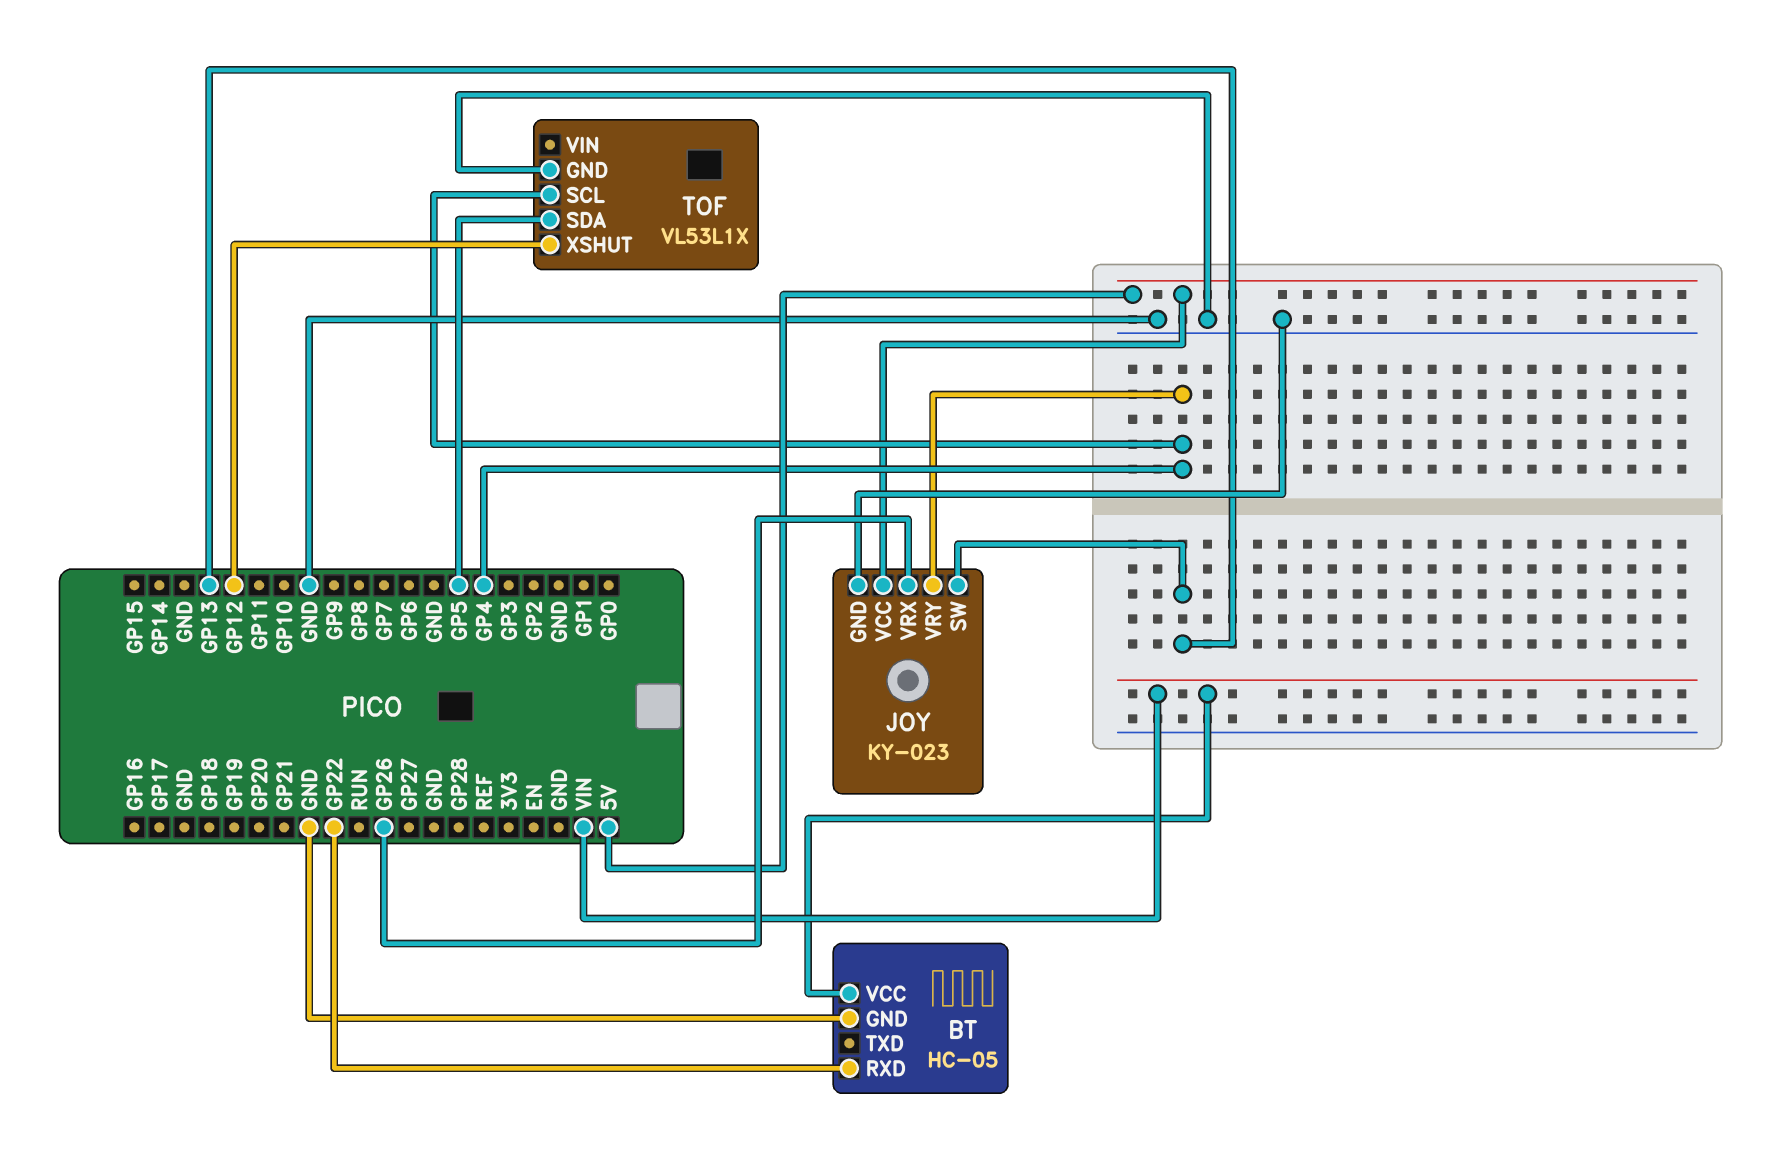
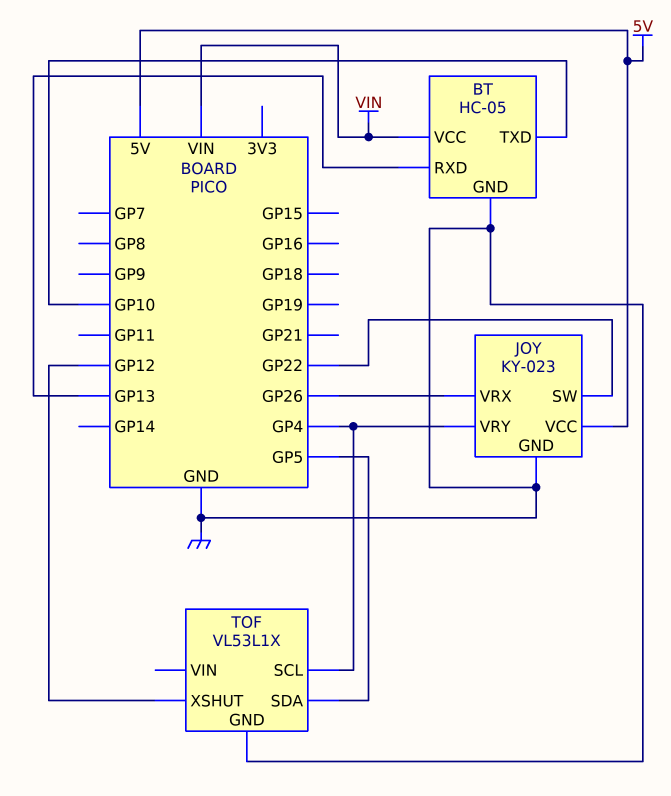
BT pin RXD: GP22 -> GP13
BT pin TXD: none -> GP10
JOY pin SW: GP13 -> GP22

